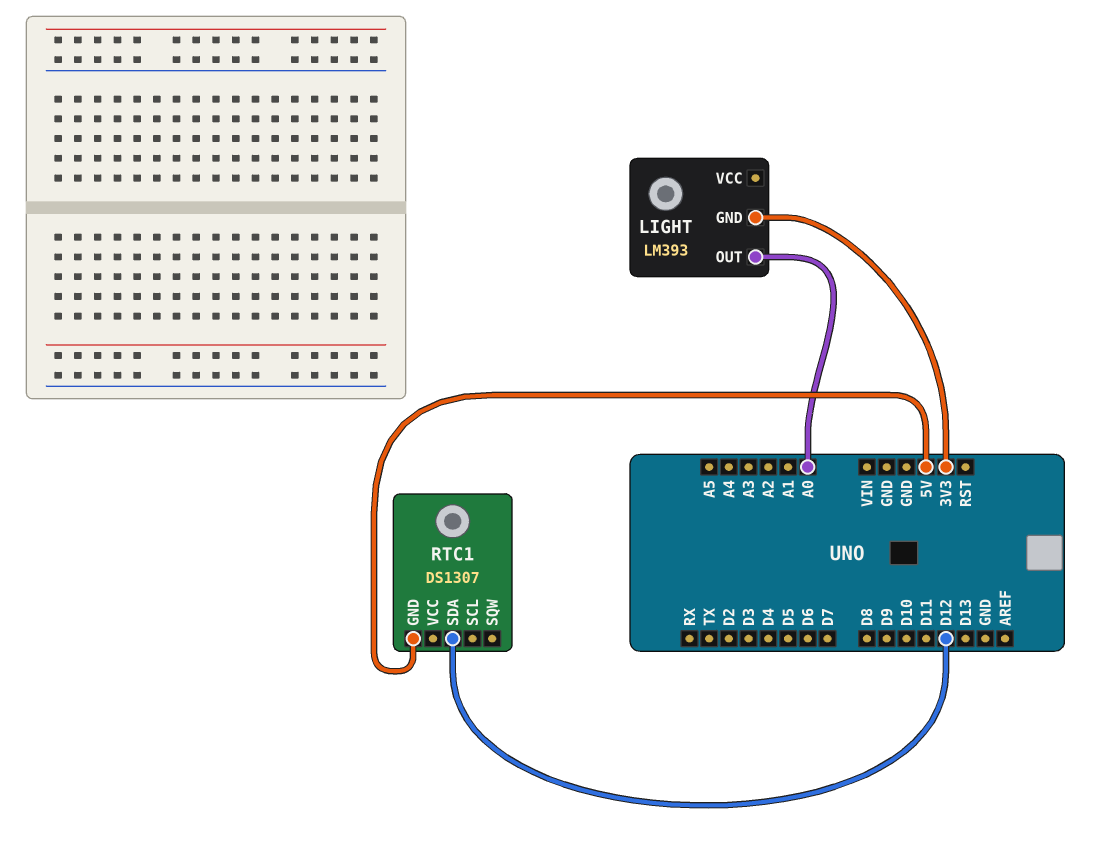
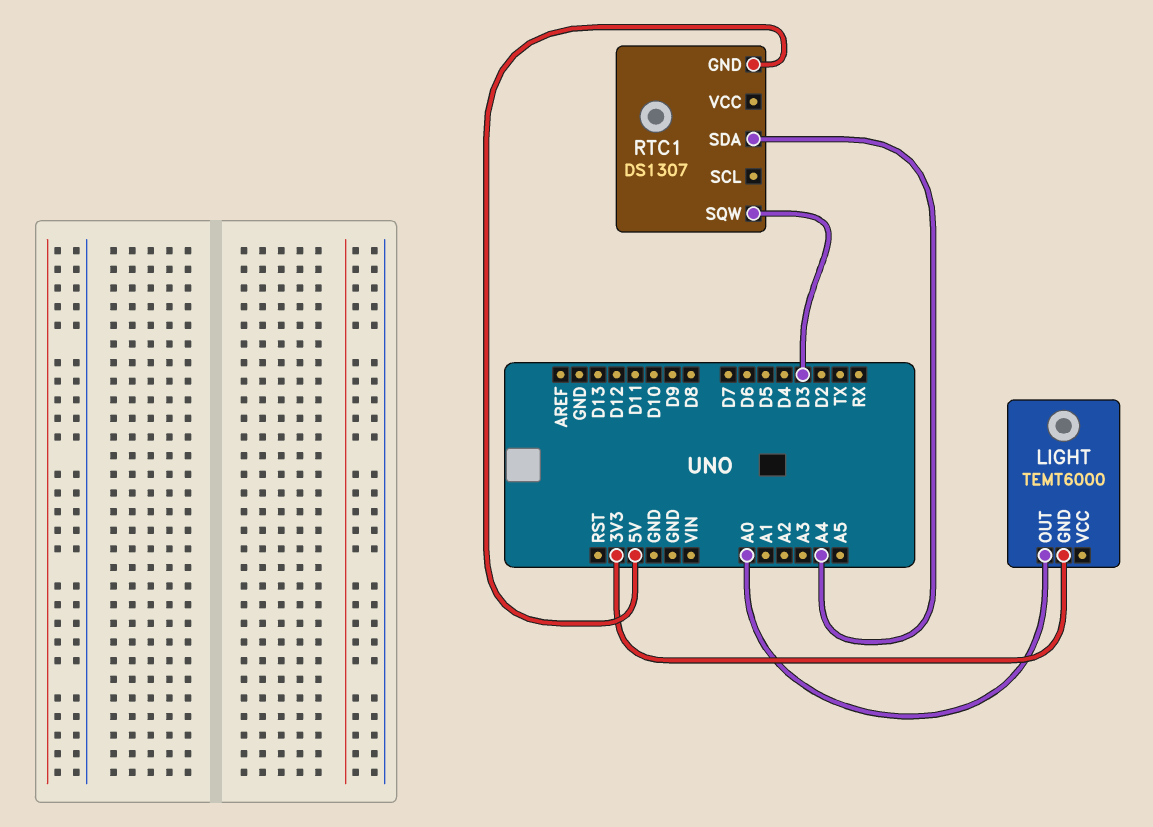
LIGHT: LM393 -> TEMT6000
RTC1 pin SDA: D12 -> A4
RTC1 pin SQW: none -> D3

